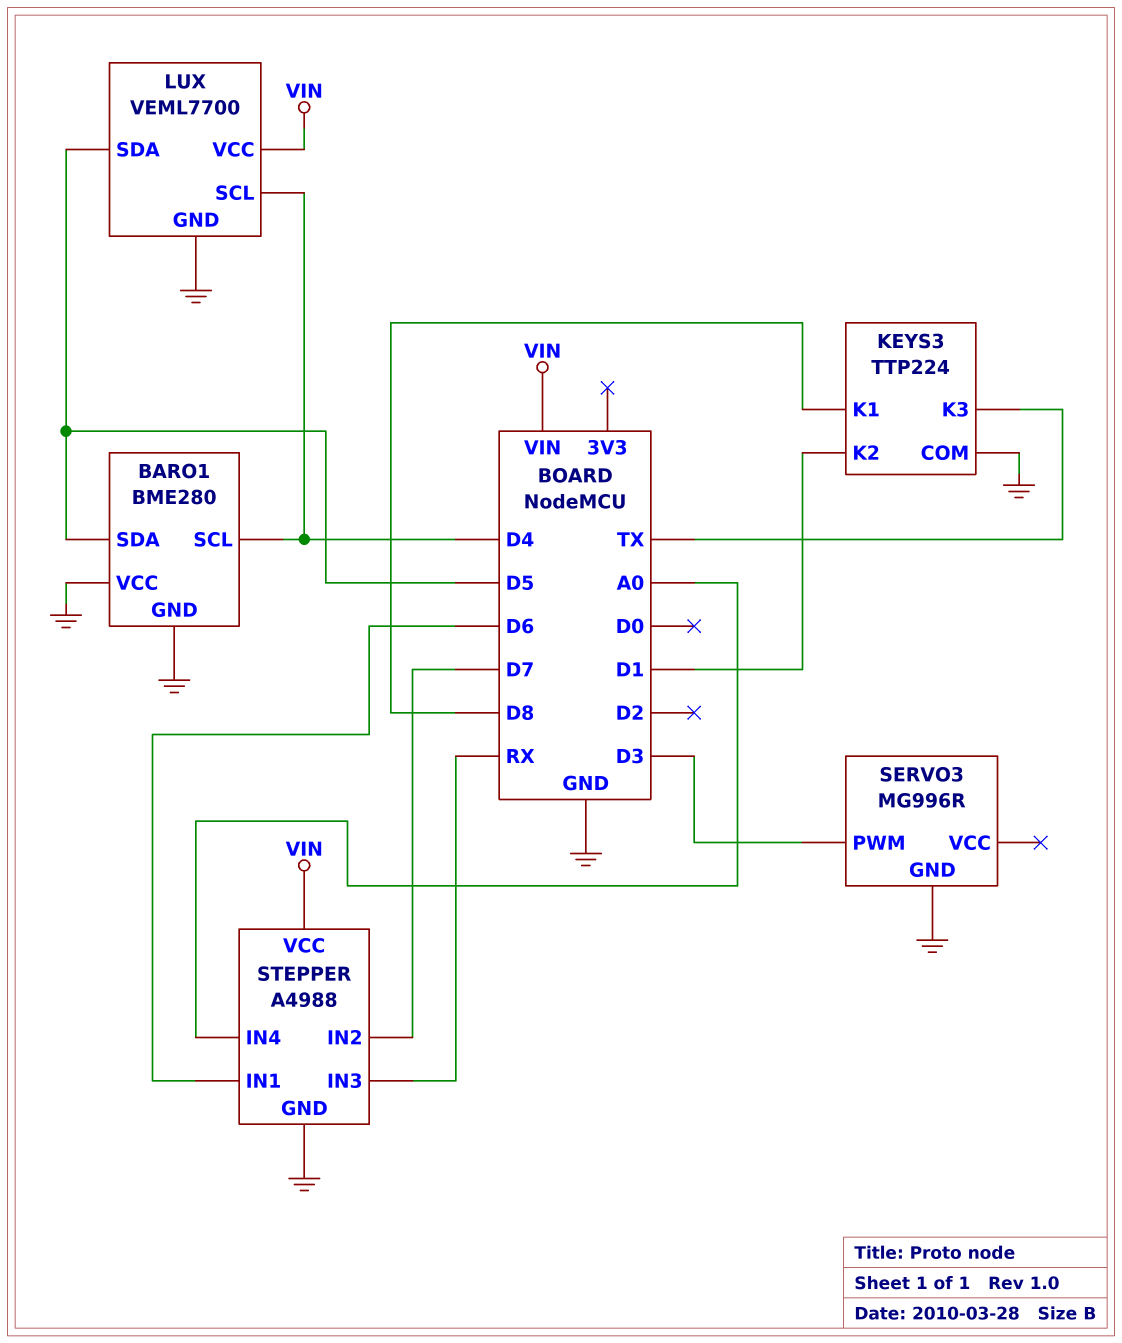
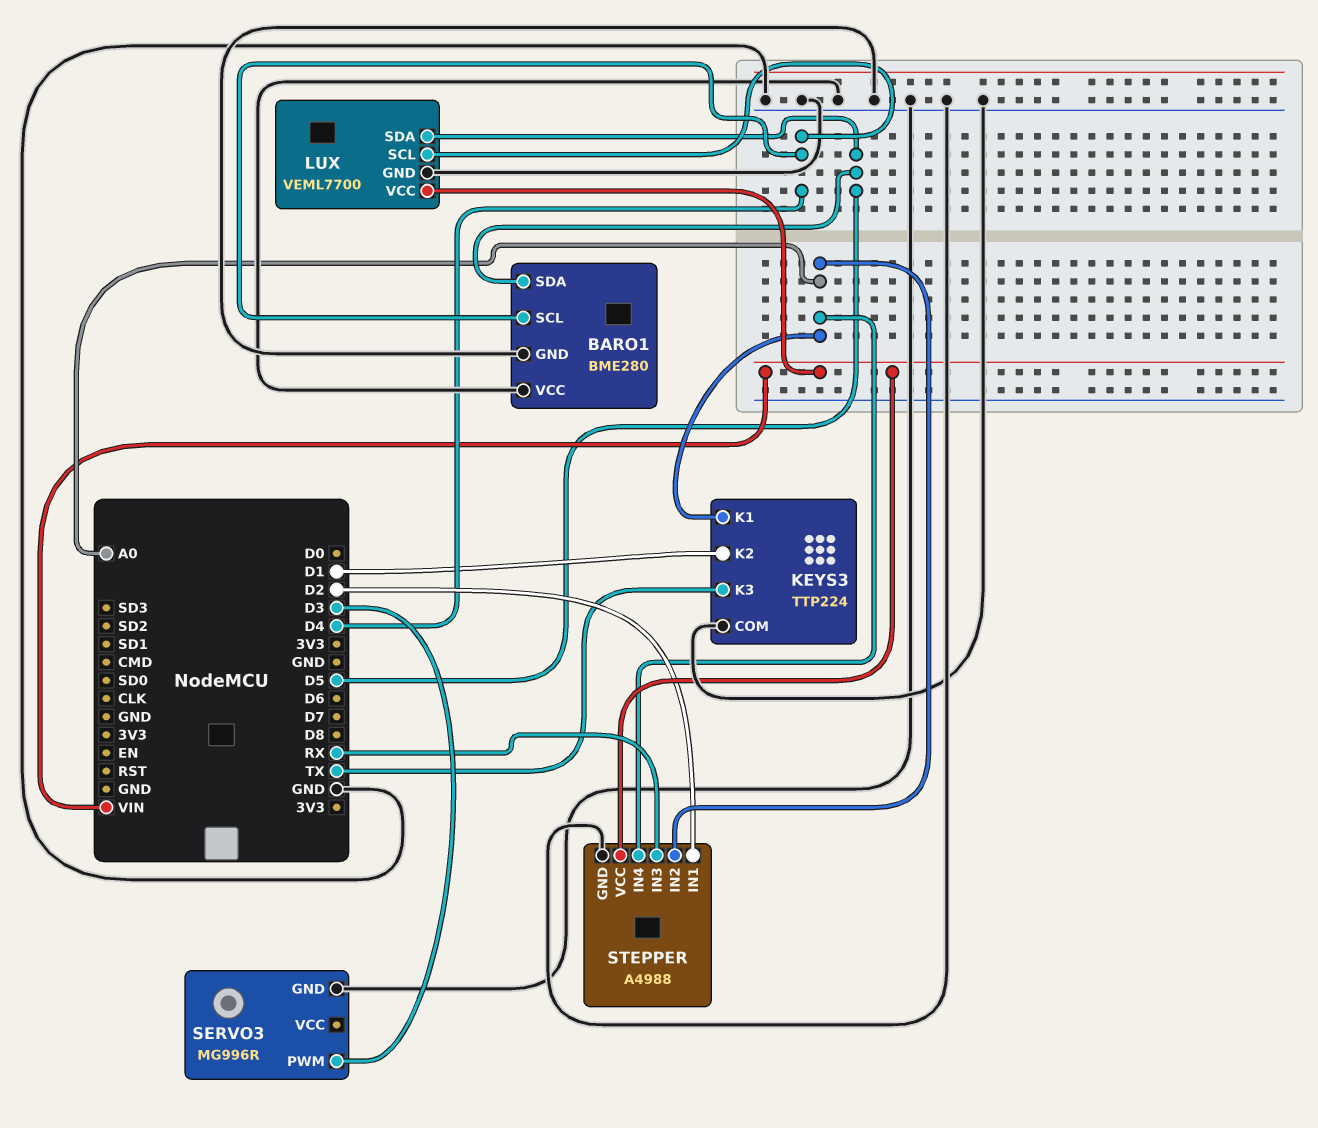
KEYS3 pin K1: D8 -> A0
STEPPER pin IN1: D6 -> D2
STEPPER pin IN2: D7 -> A0

